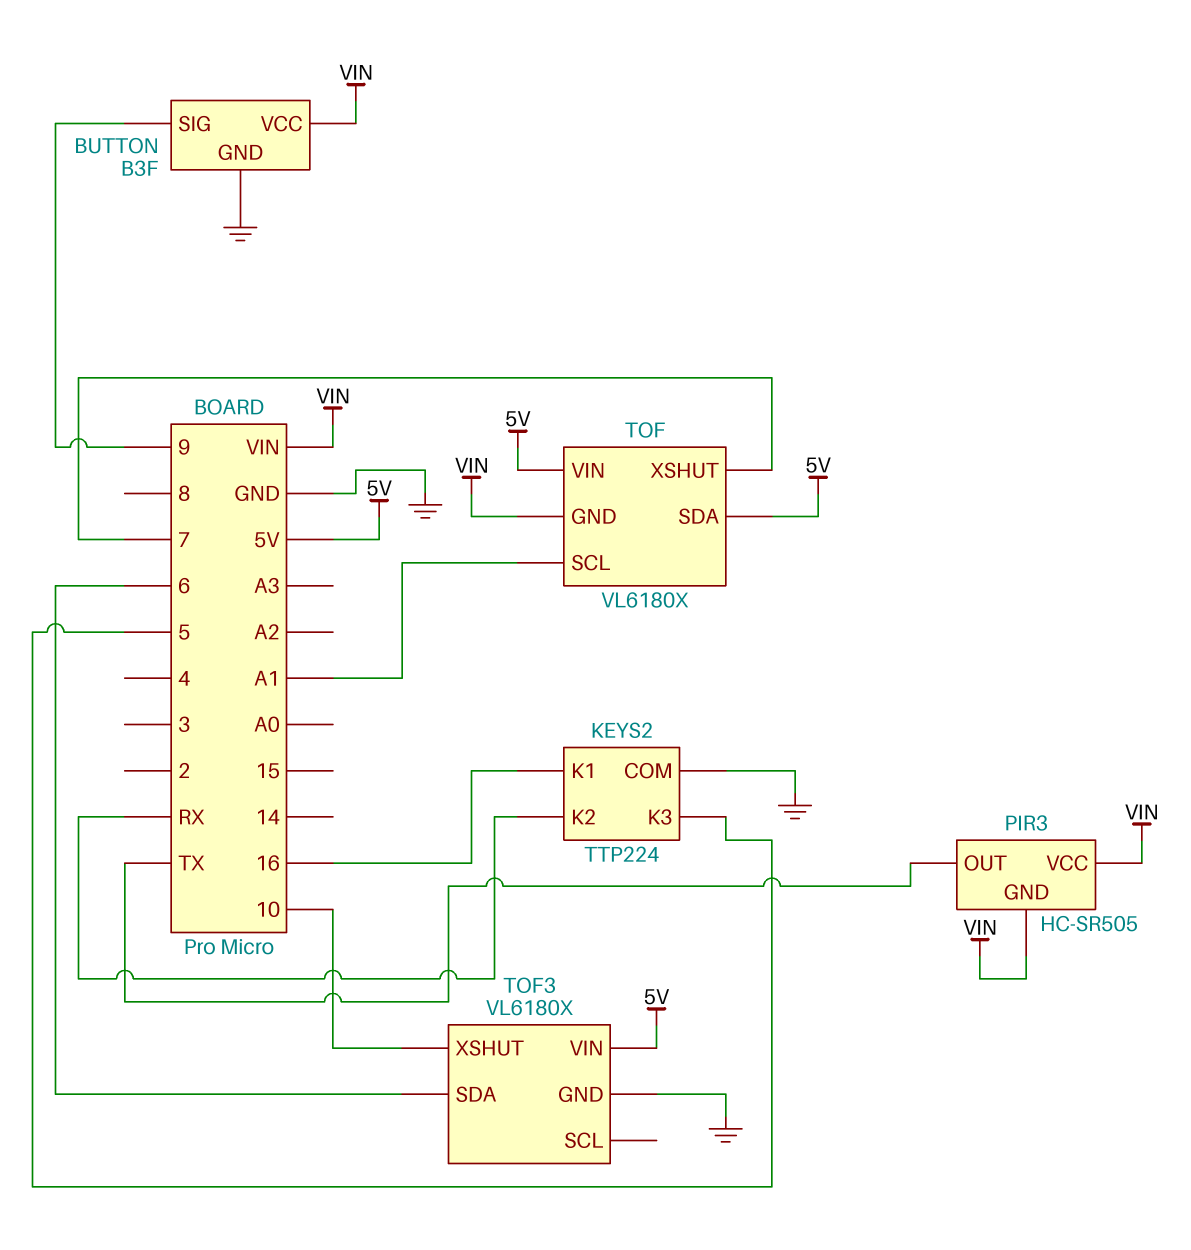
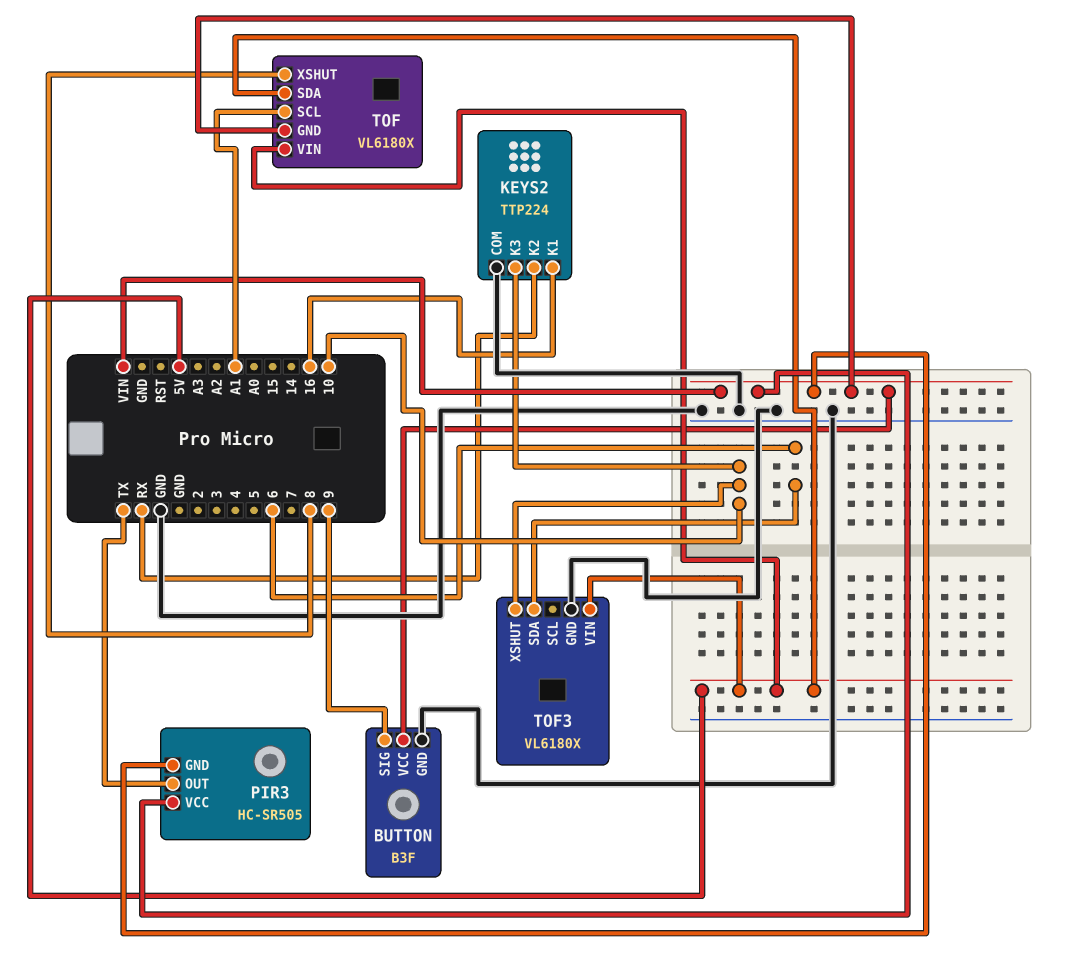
KEYS2 pin K3: 5 -> 10
TOF pin XSHUT: 7 -> 8

